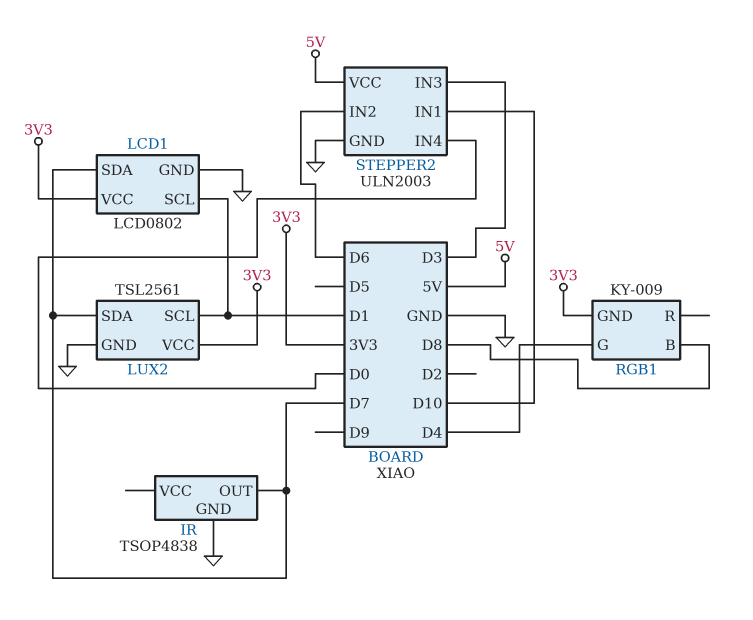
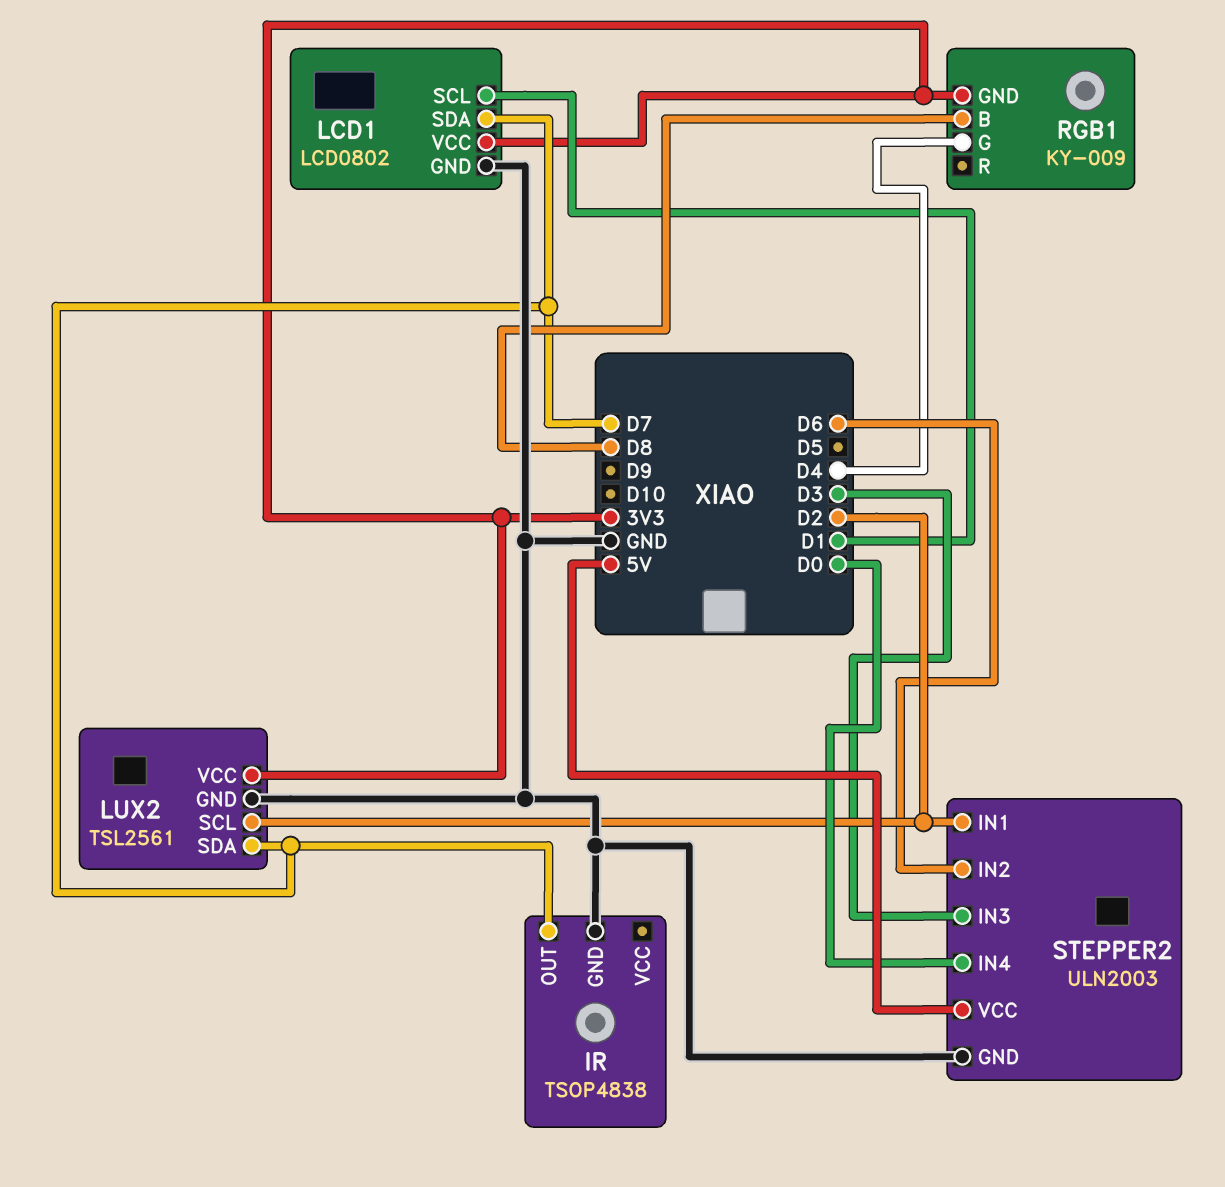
LUX2 pin SCL: D1 -> D2
STEPPER2 pin IN1: D10 -> D2

